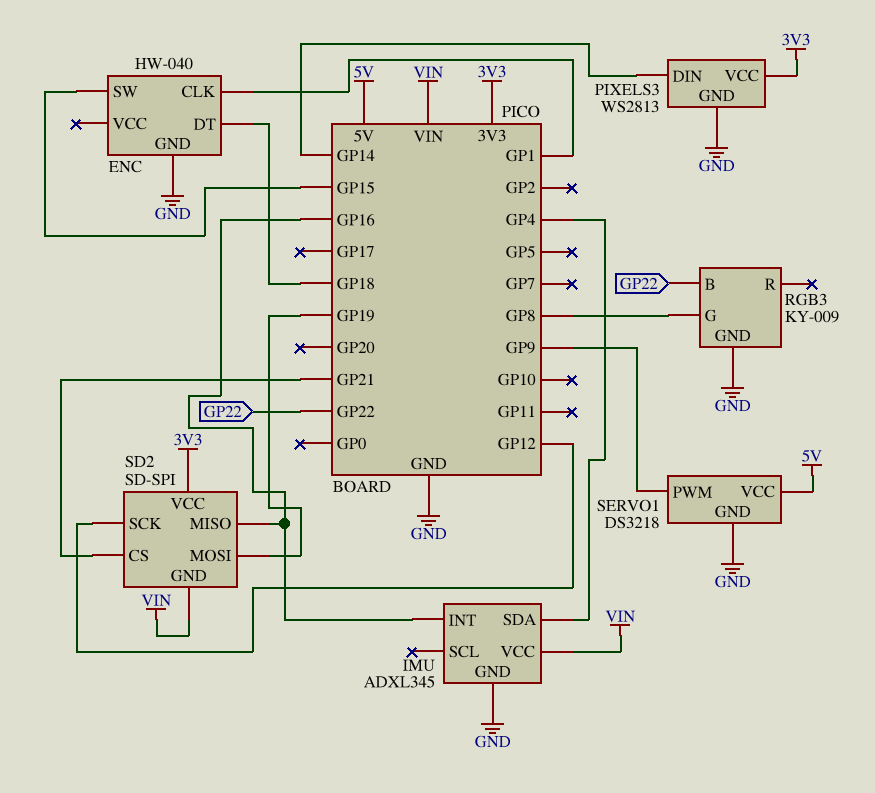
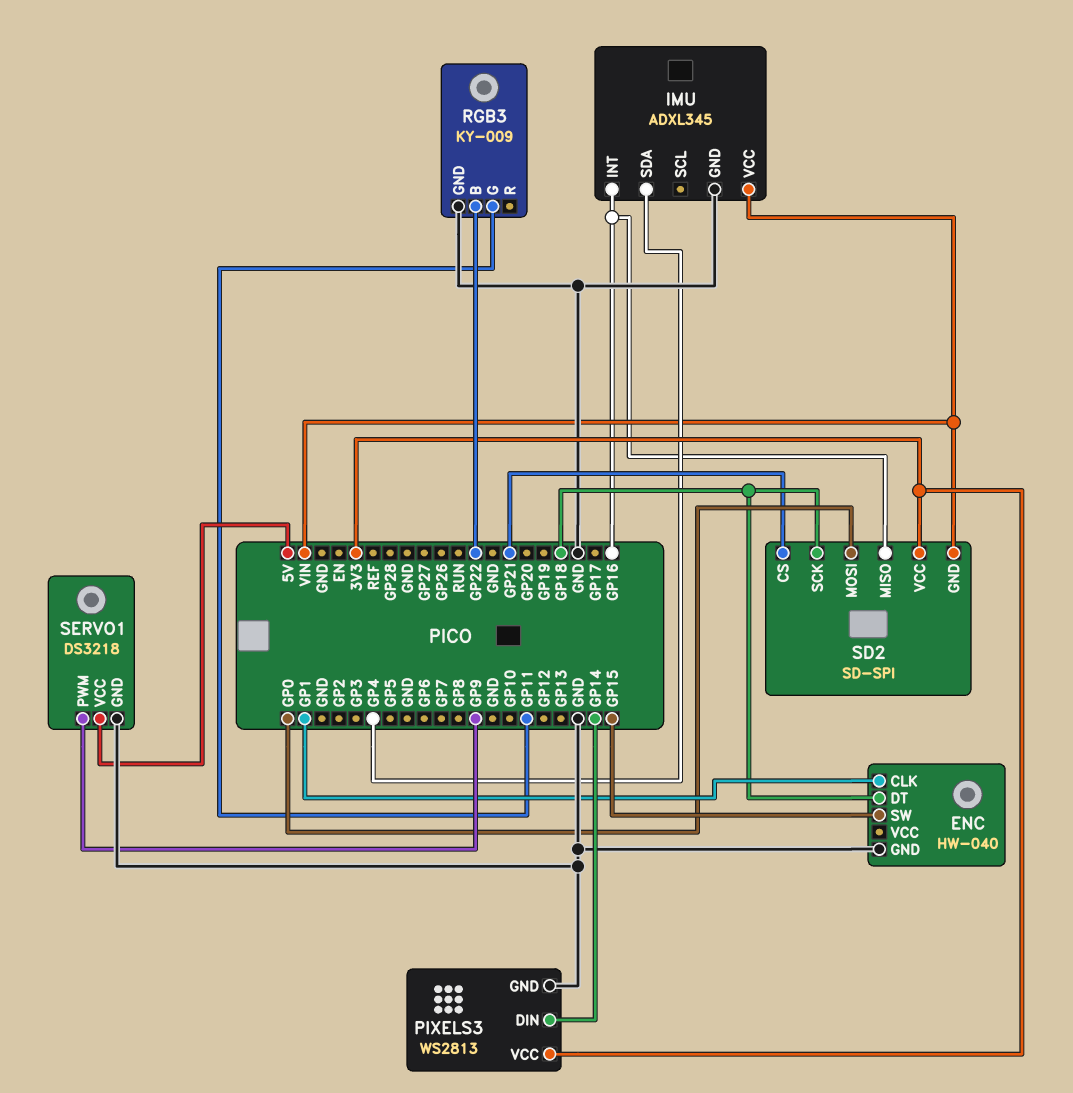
RGB3 pin G: GP8 -> GP11
SD2 pin MOSI: GP19 -> GP0
SD2 pin SCK: GP12 -> GP18

